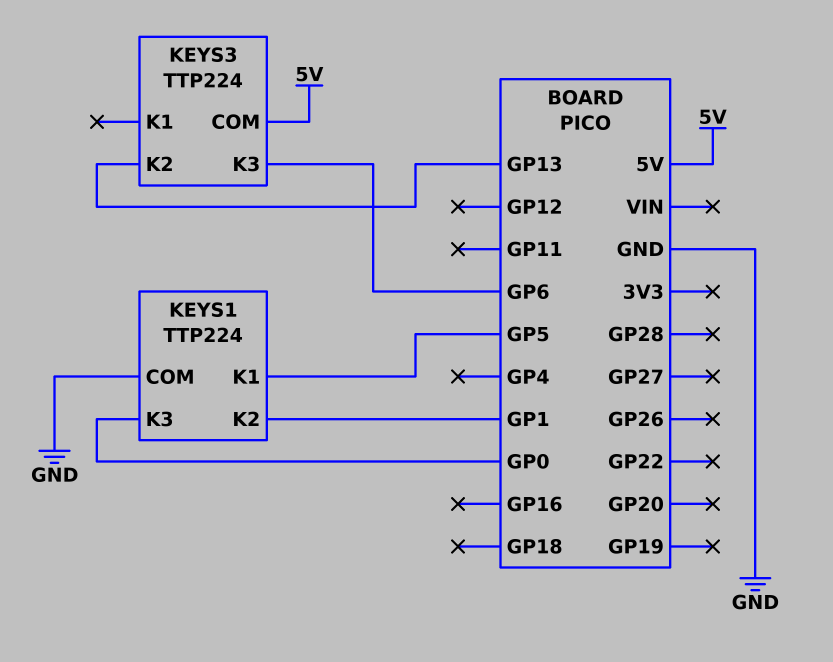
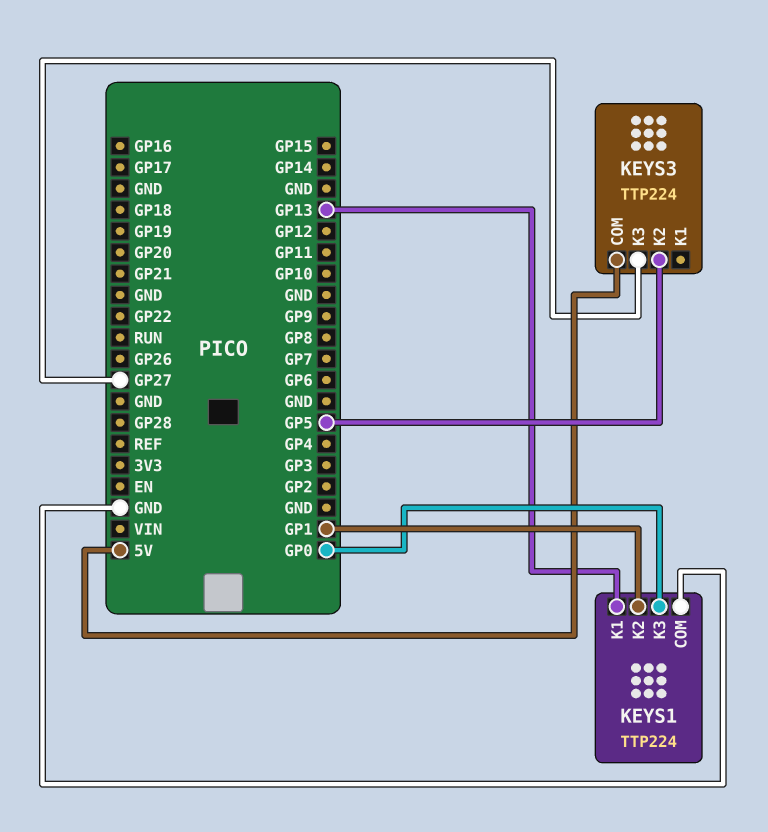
KEYS1 pin K1: GP5 -> GP13
KEYS3 pin K2: GP13 -> GP5
KEYS3 pin K3: GP6 -> GP27

